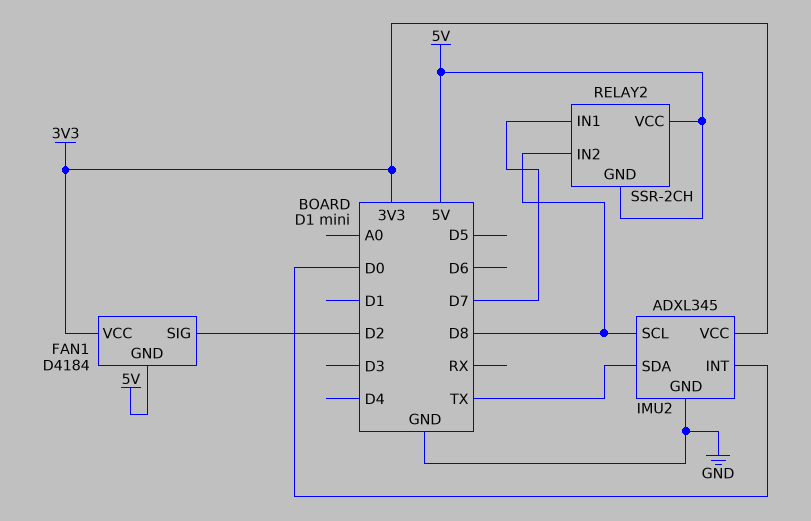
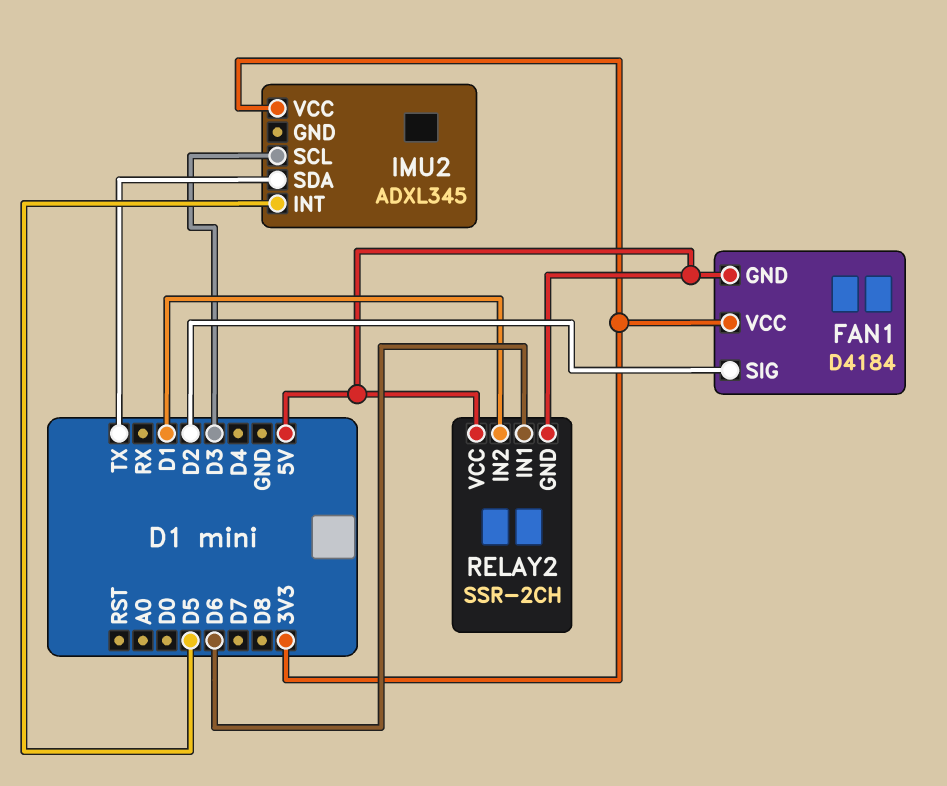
IMU2 pin GND: GND -> none
IMU2 pin INT: D0 -> D5
IMU2 pin SCL: D8 -> D3
RELAY2 pin IN1: D7 -> D6
RELAY2 pin IN2: D8 -> D1

